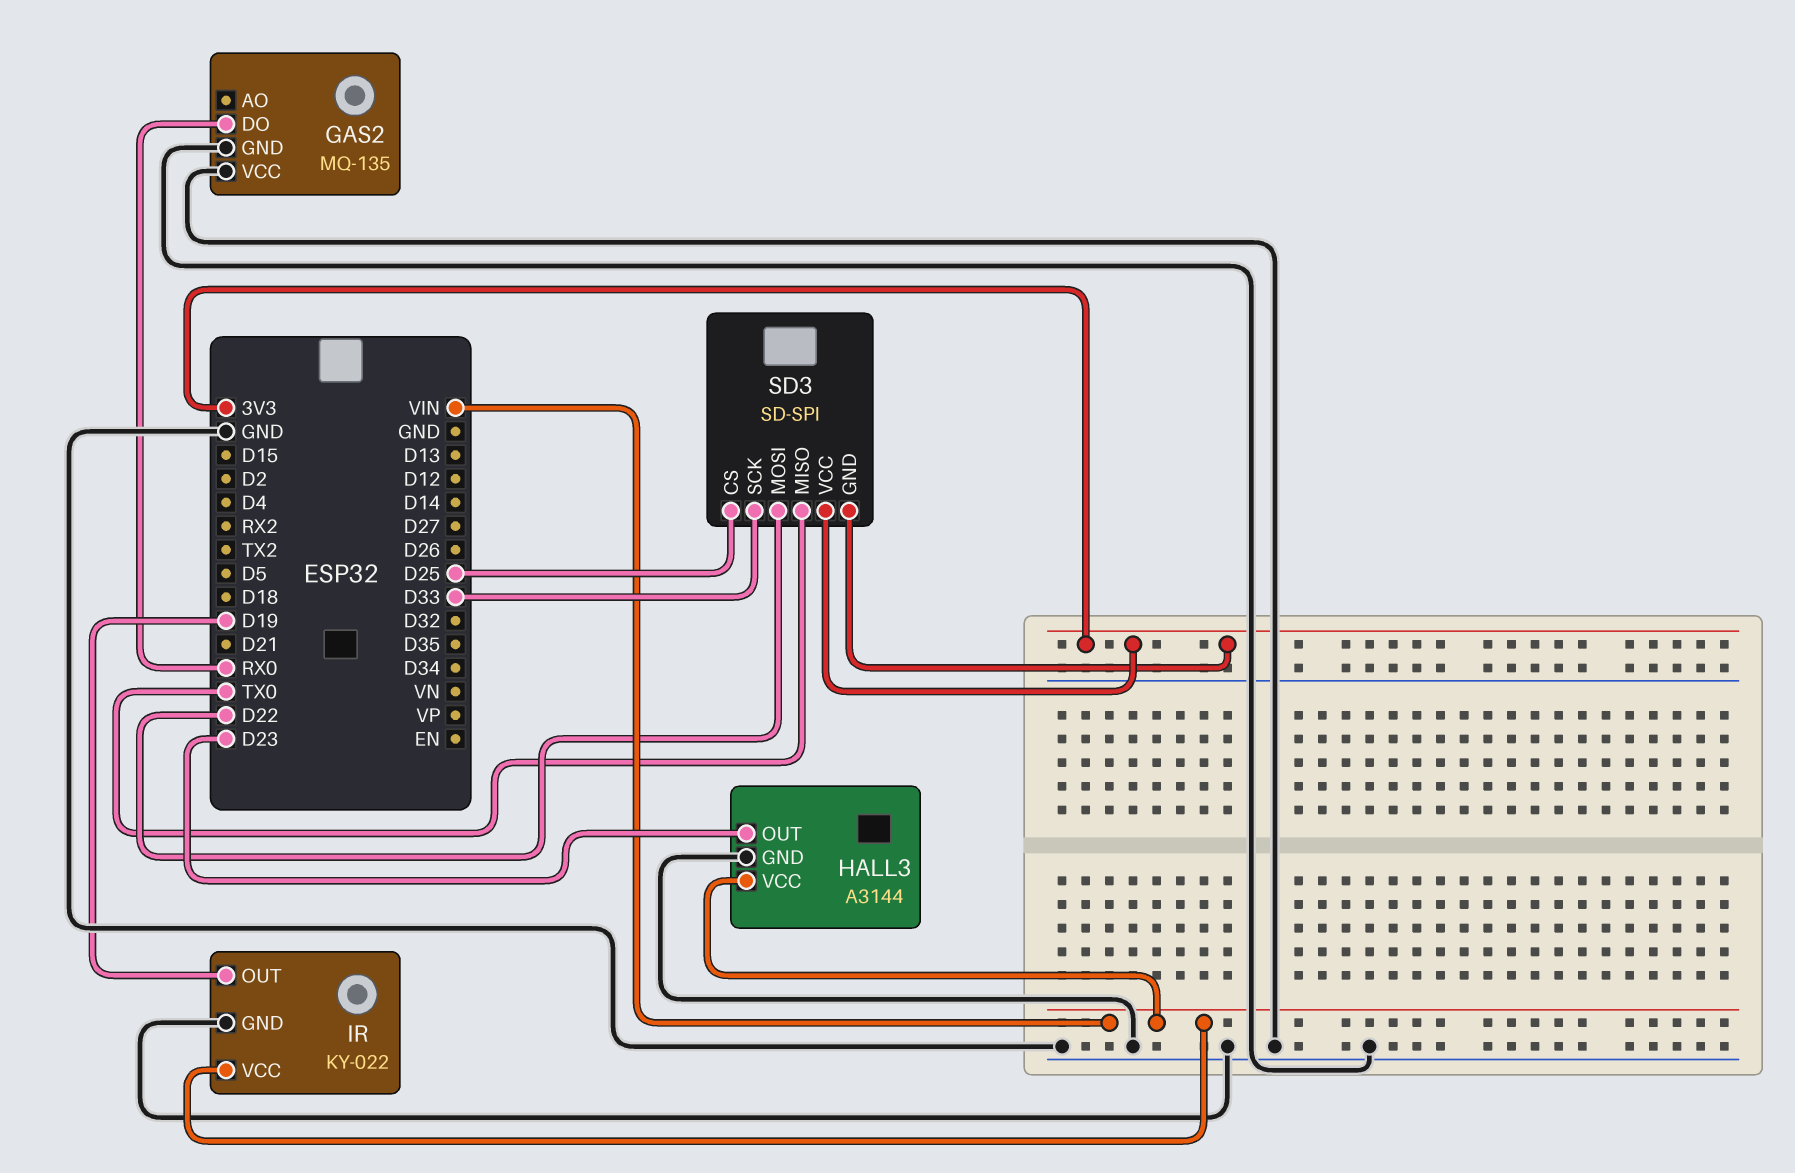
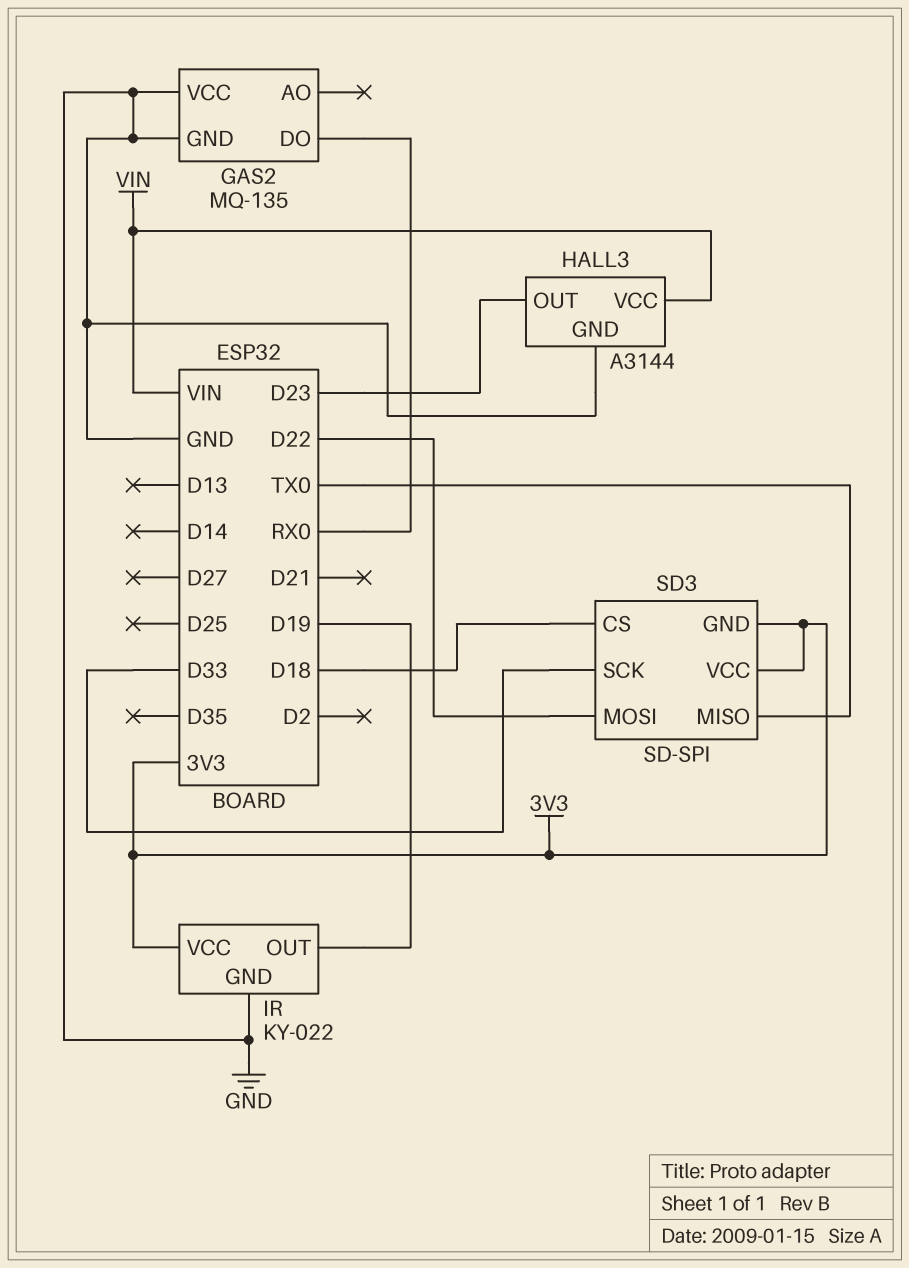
IR pin VCC: VIN -> 3V3
SD3 pin CS: D25 -> D18

